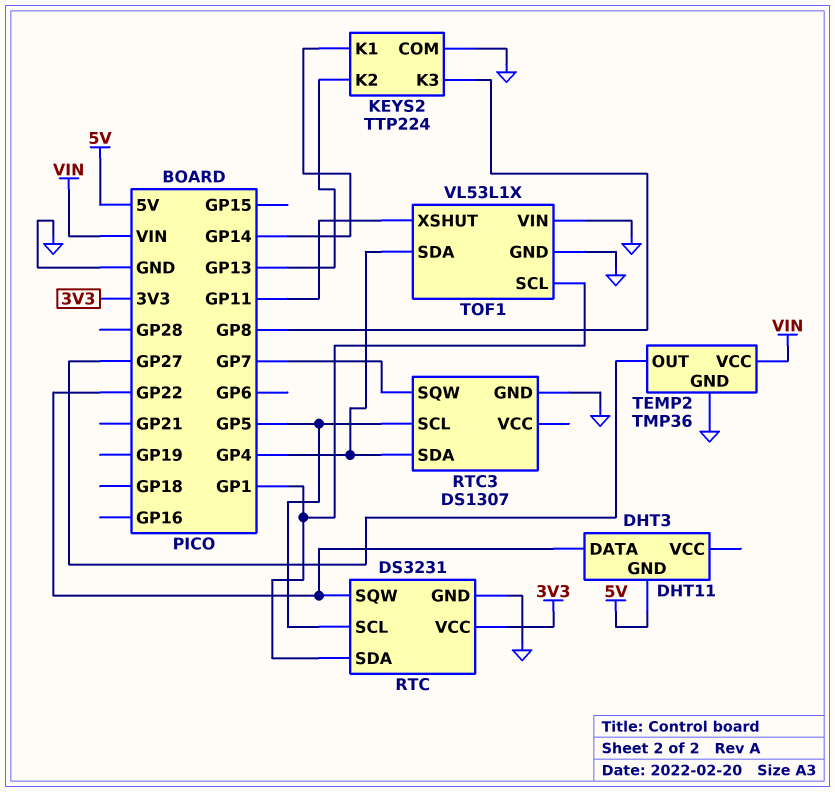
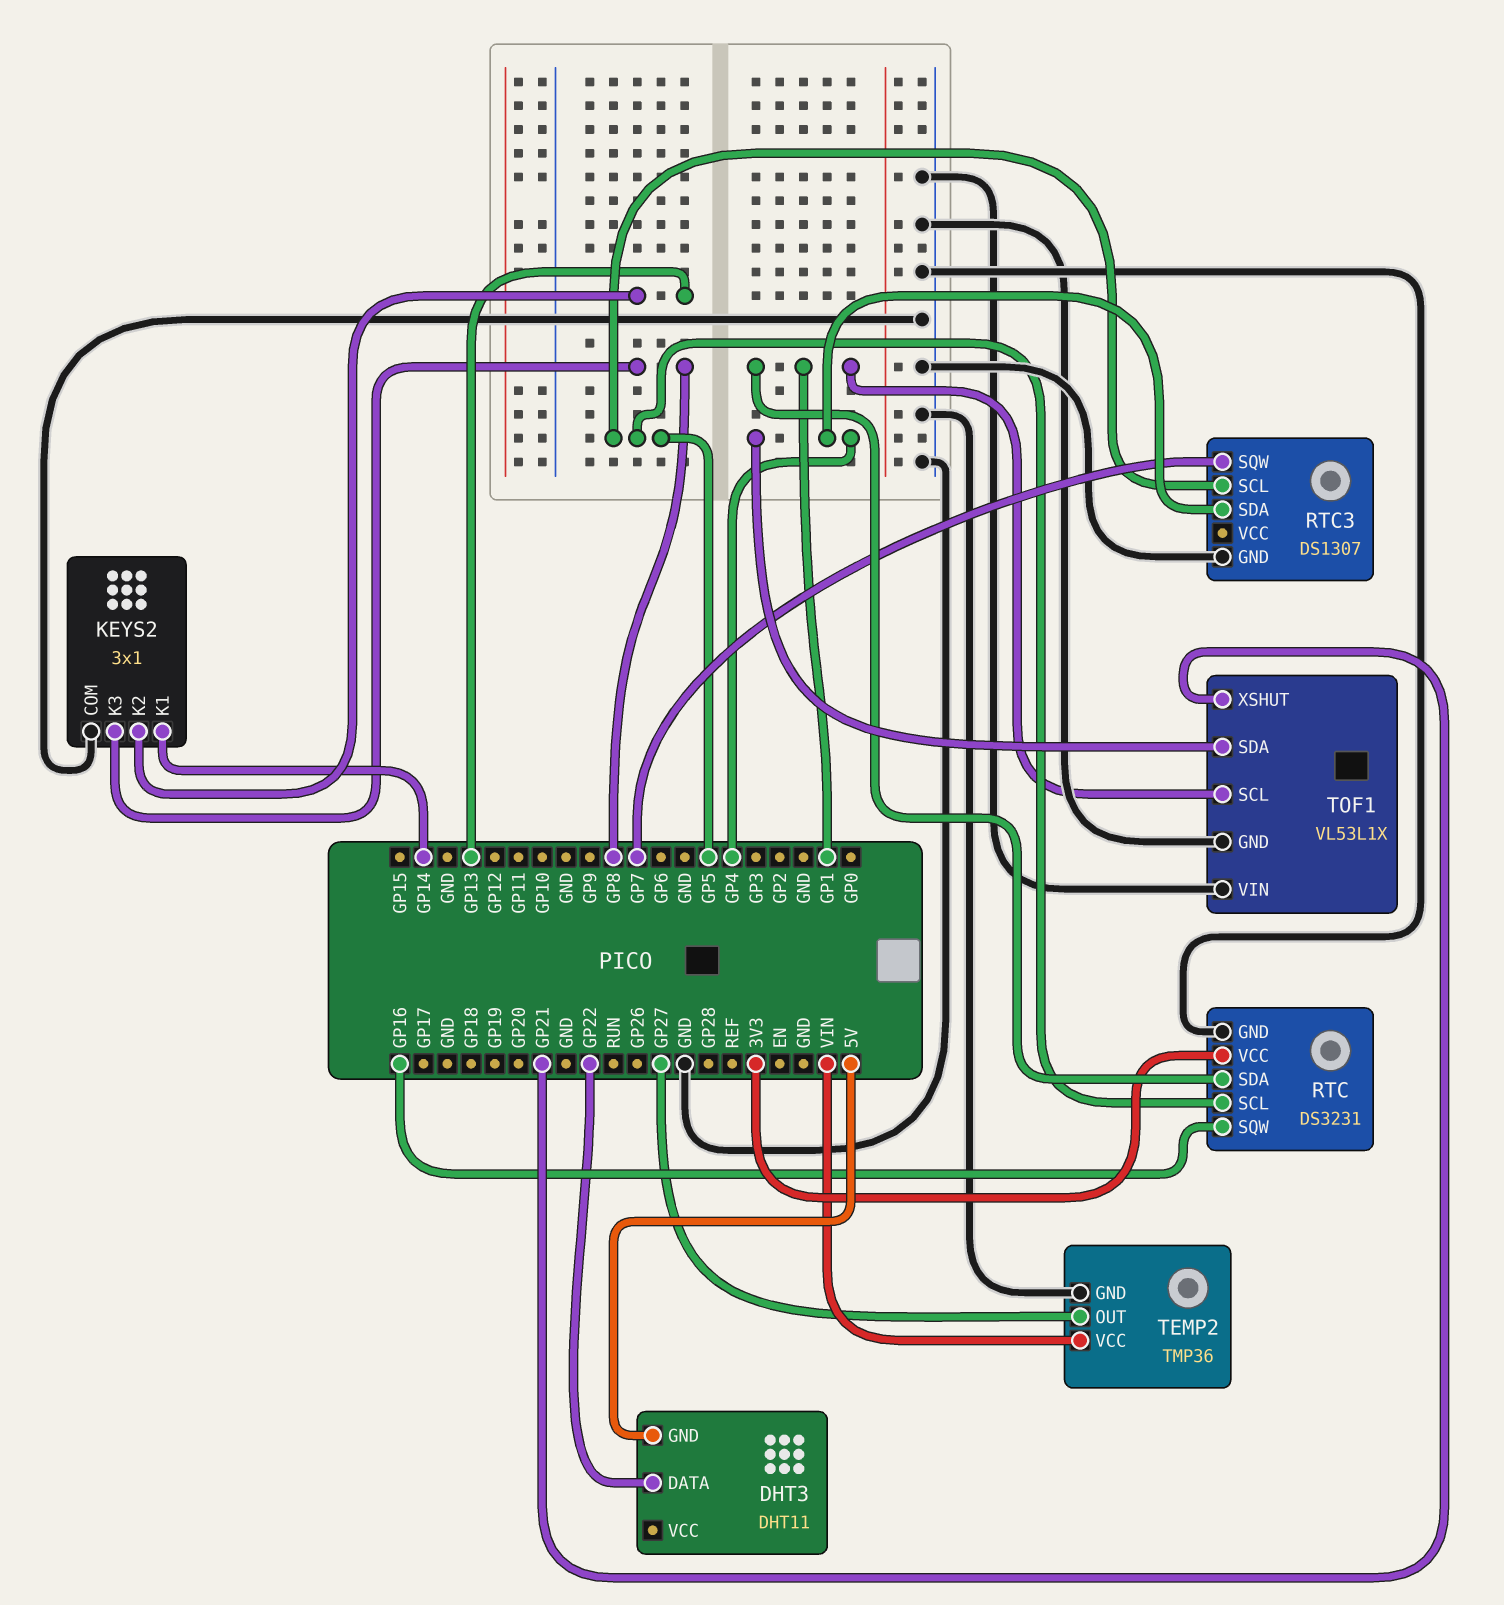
KEYS2: TTP224 -> 3x1
RTC pin SQW: GP22 -> GP16
TOF1 pin XSHUT: GP11 -> GP21

